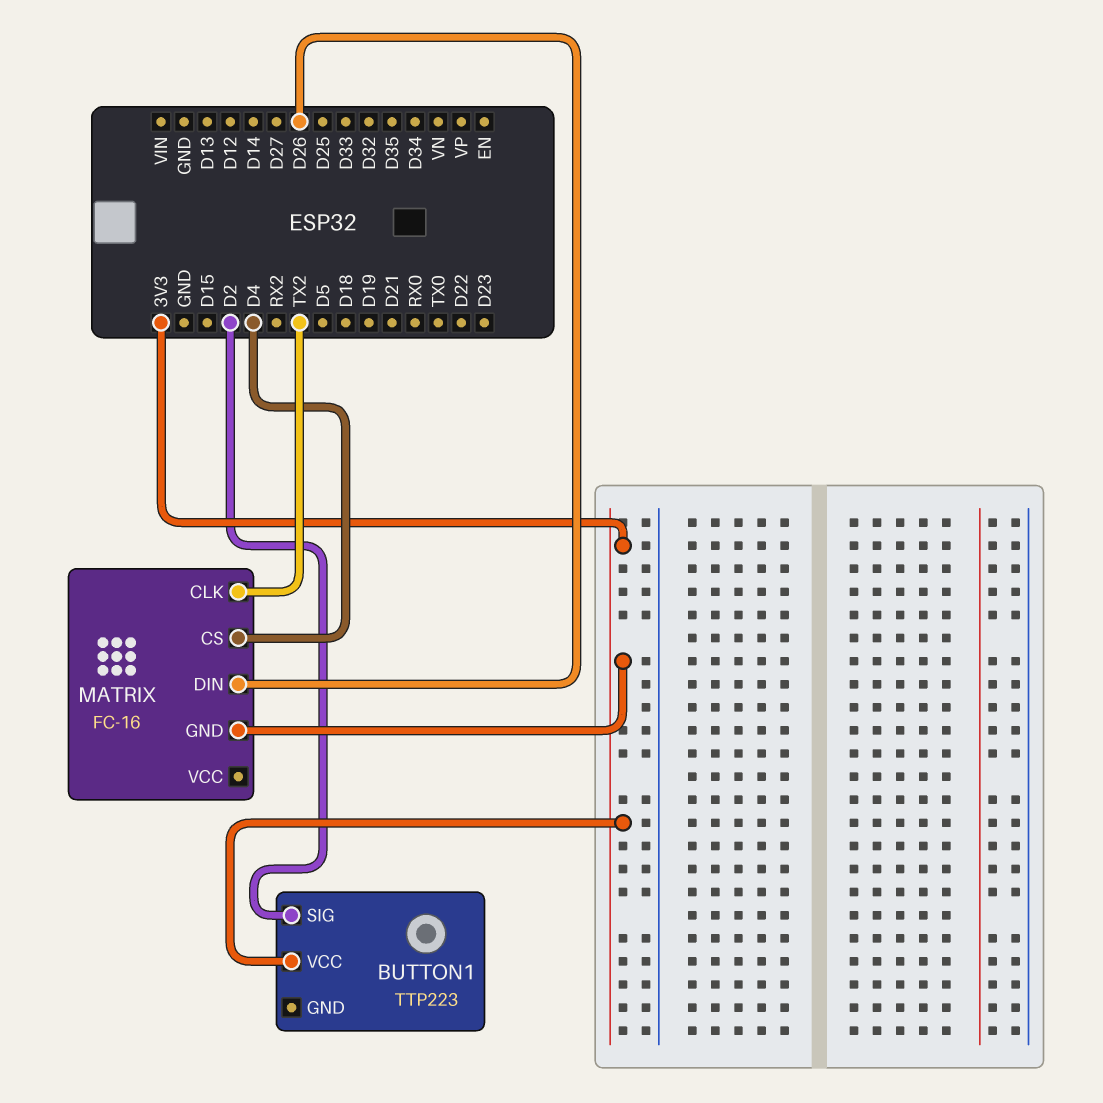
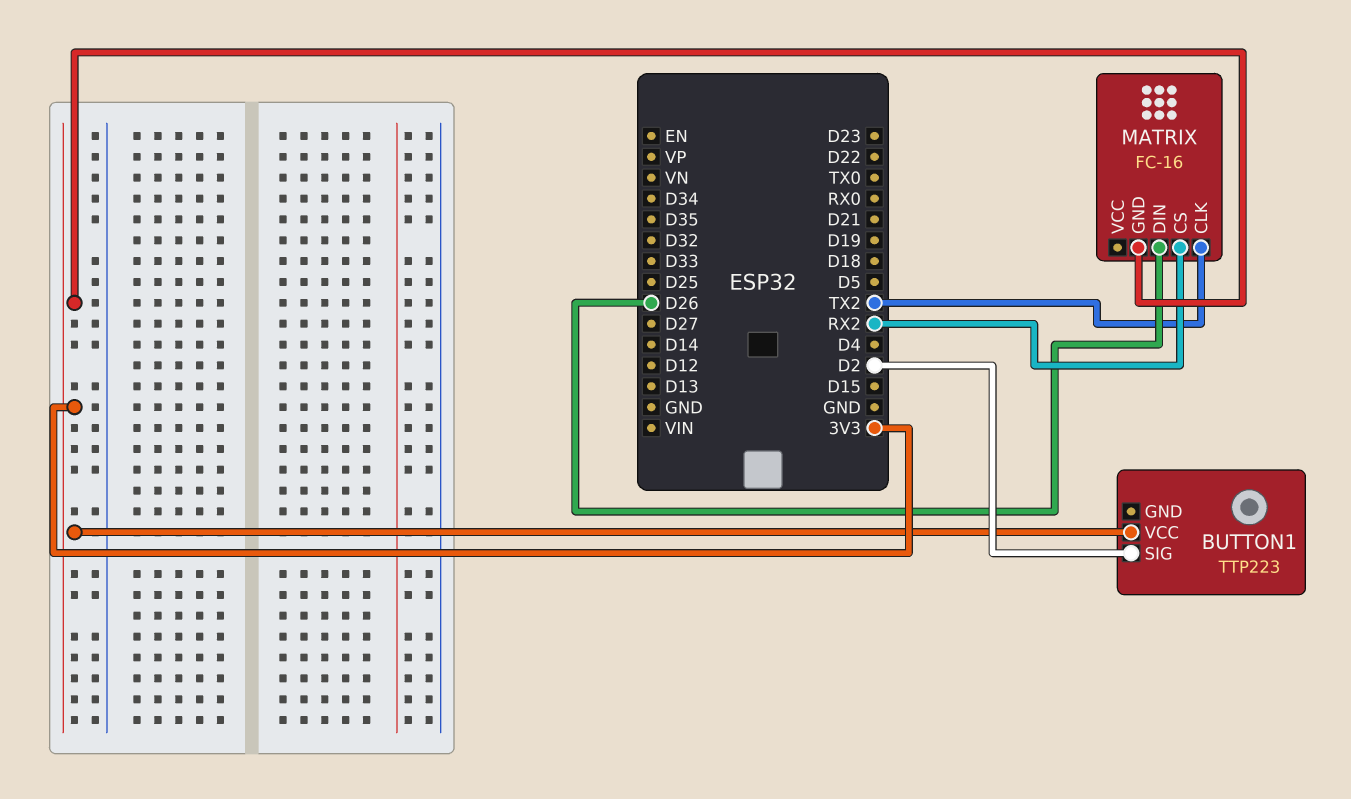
MATRIX pin CS: D4 -> RX2

